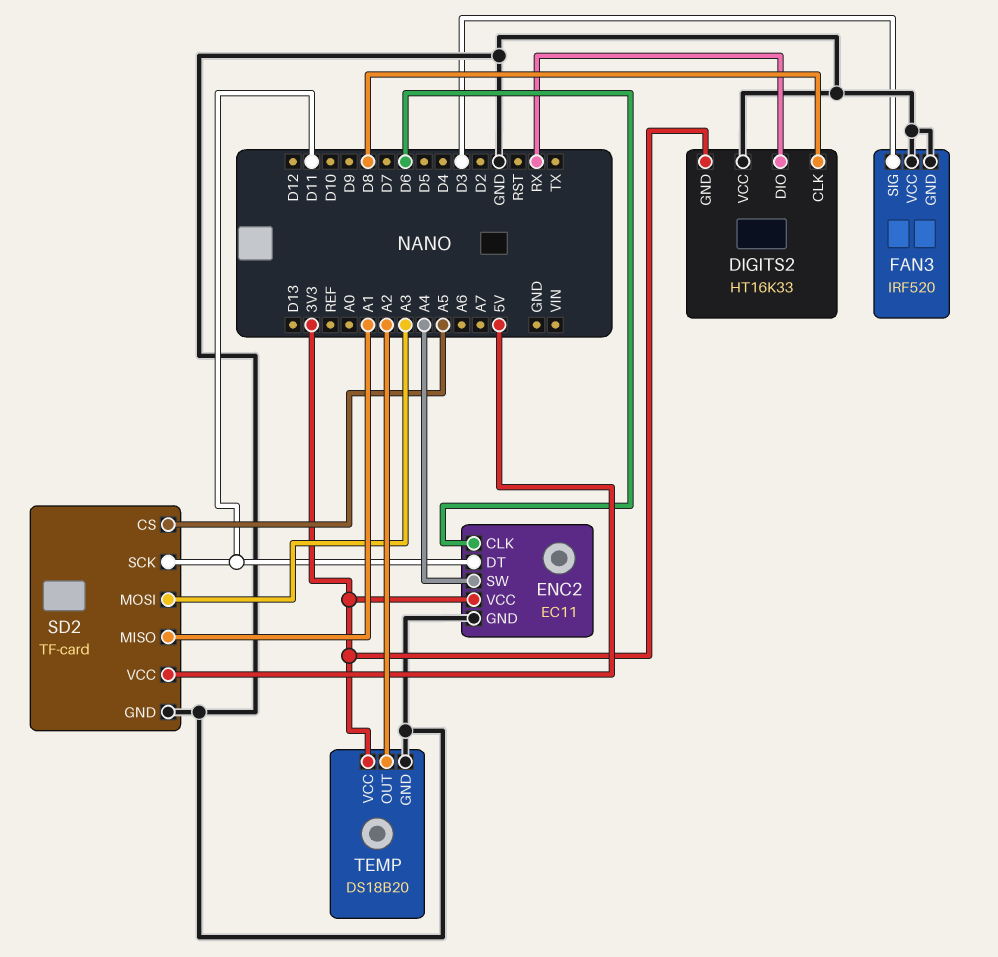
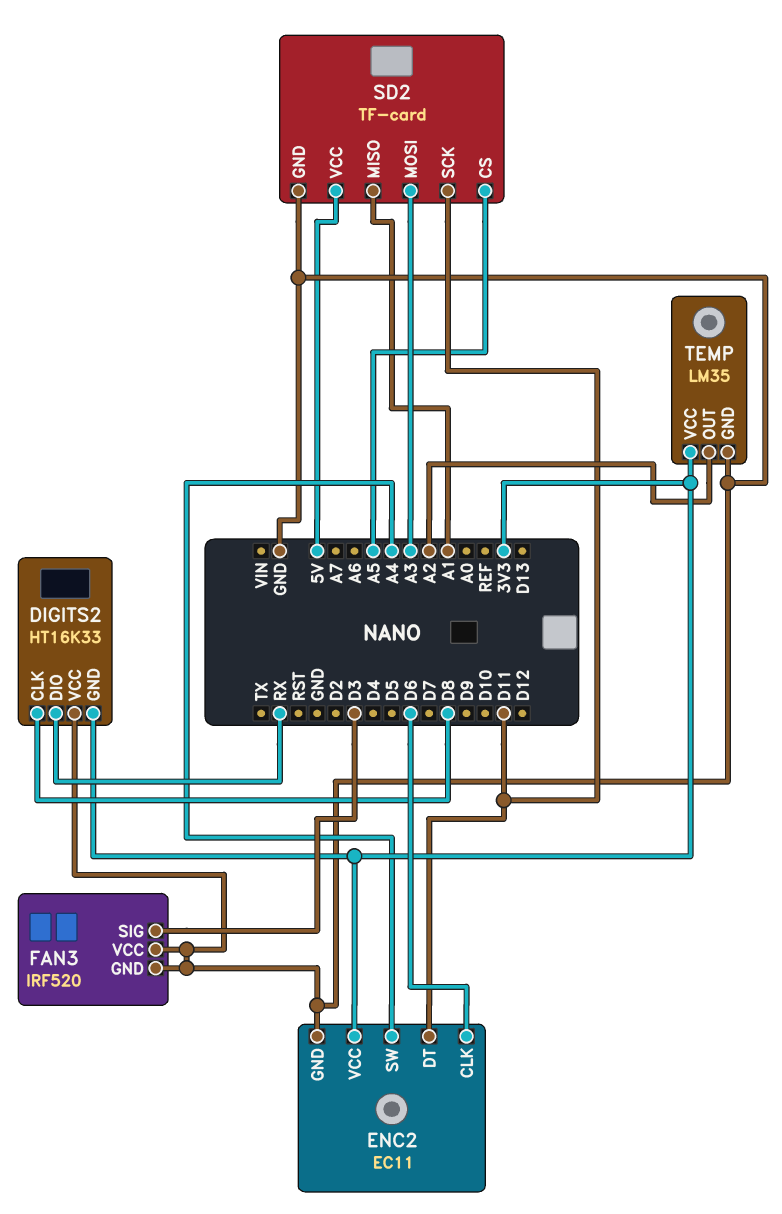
TEMP: DS18B20 -> LM35

